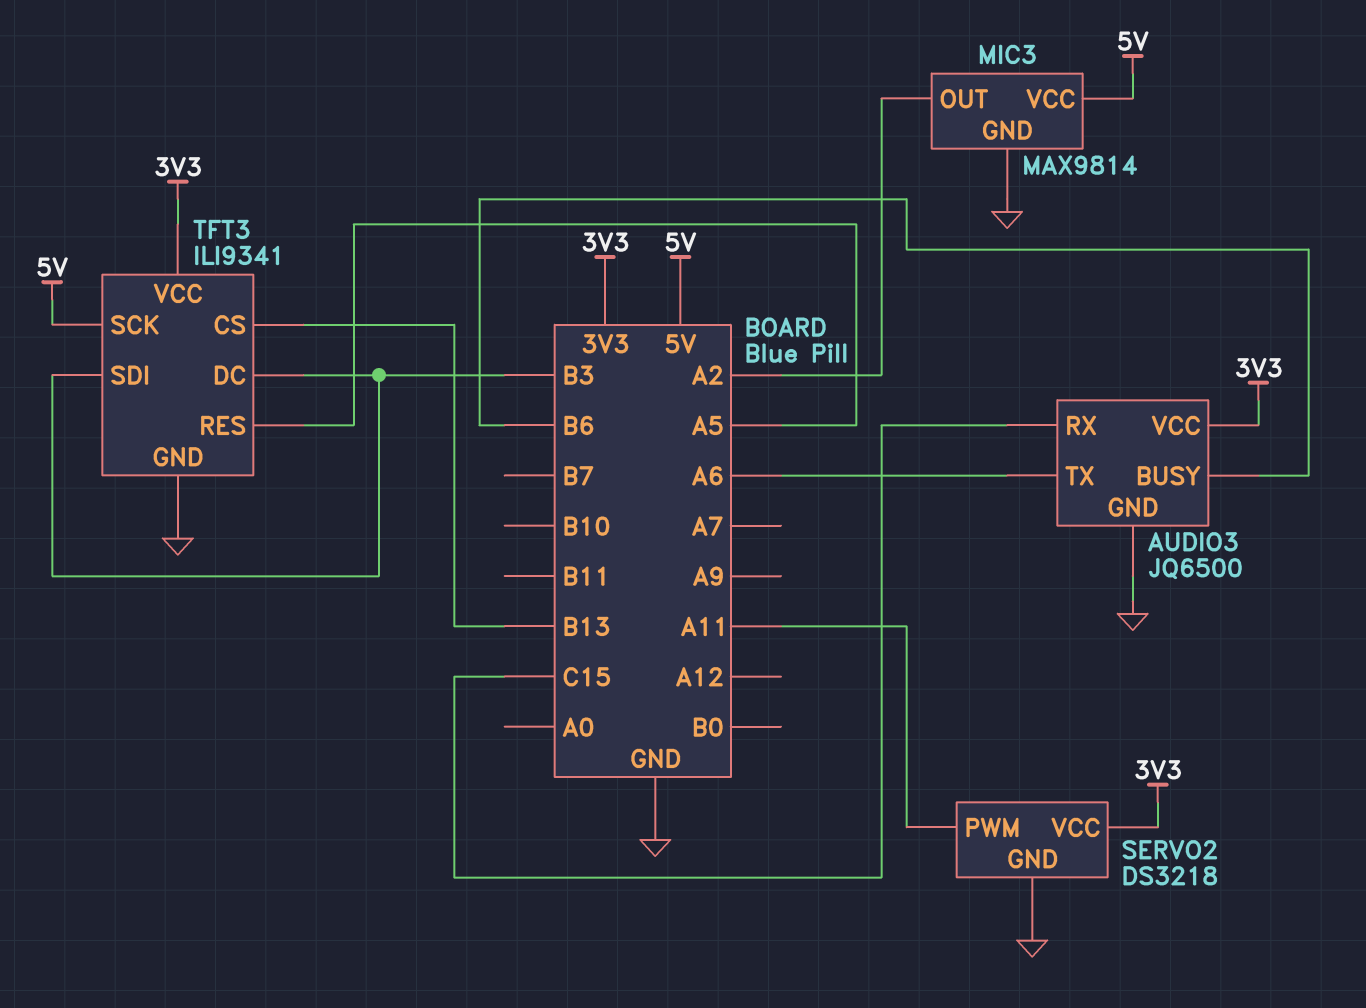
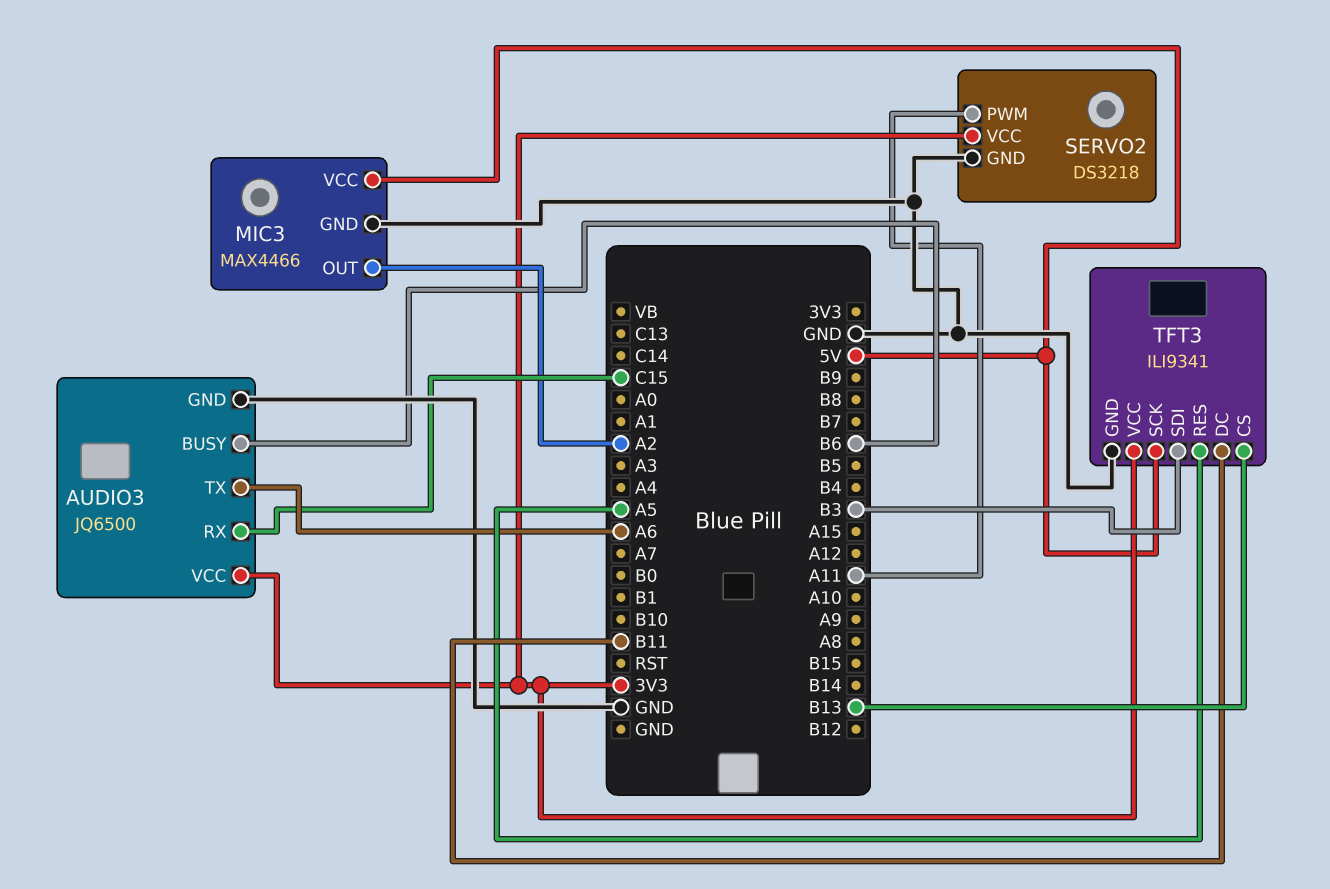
MIC3: MAX9814 -> MAX4466
TFT3 pin DC: B3 -> B11

